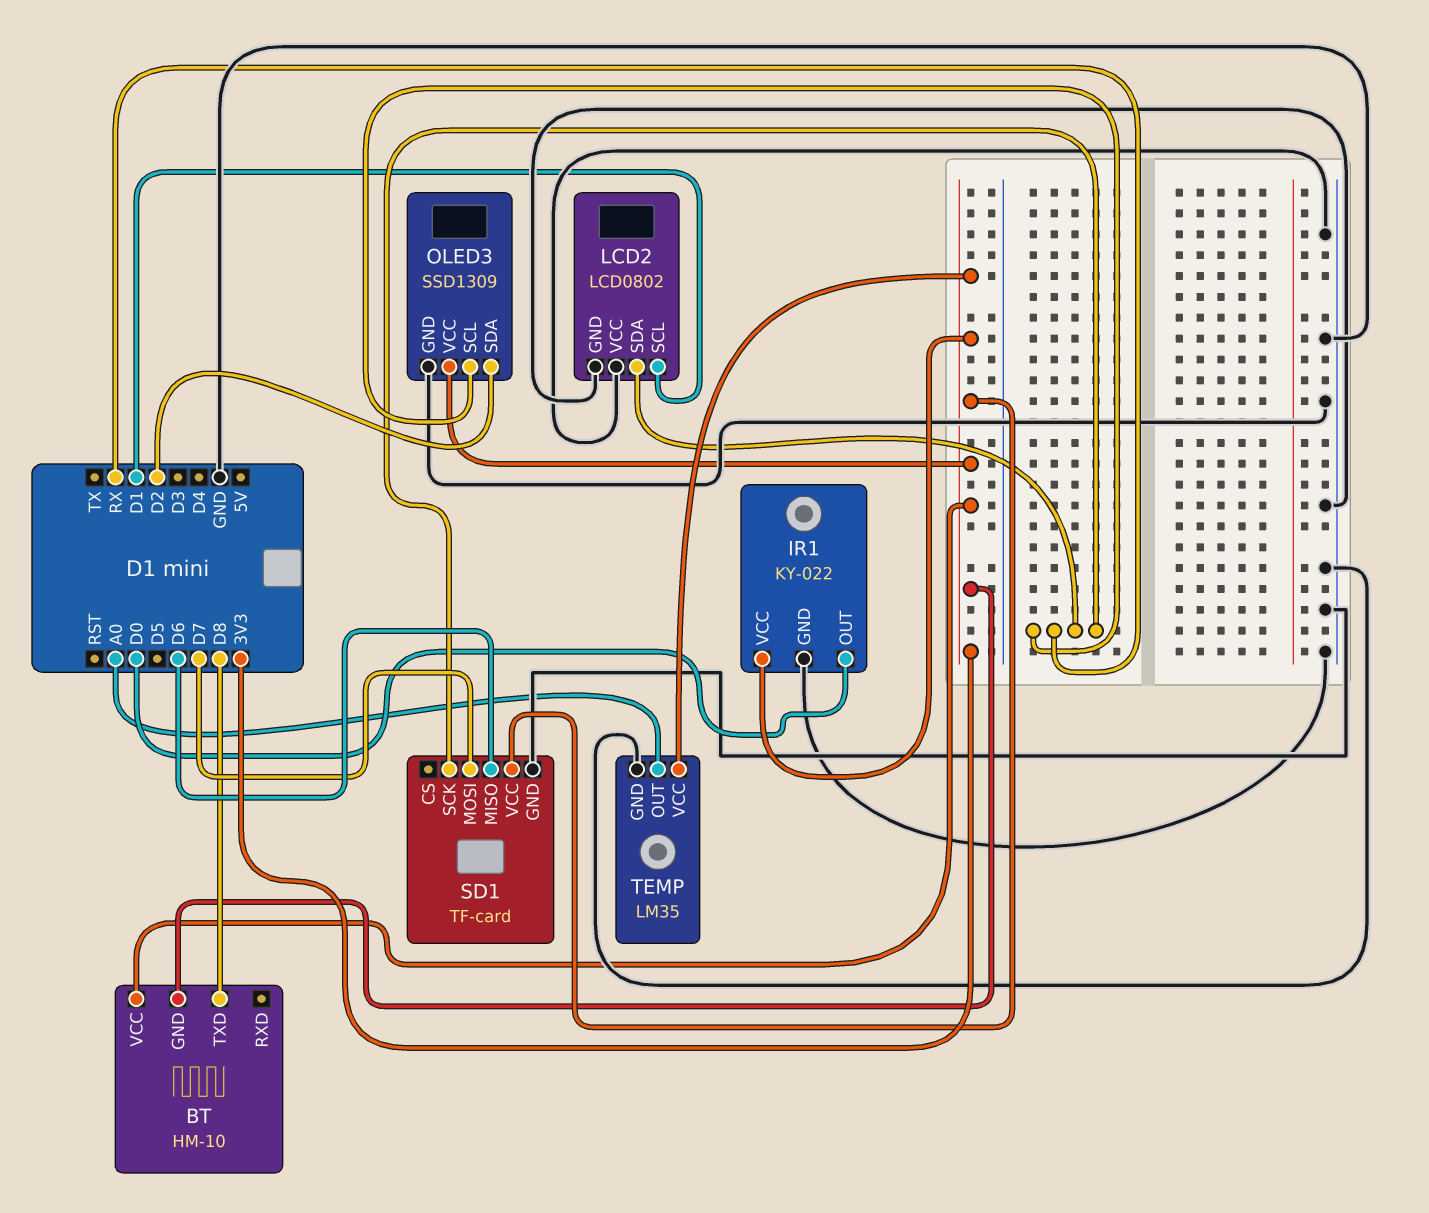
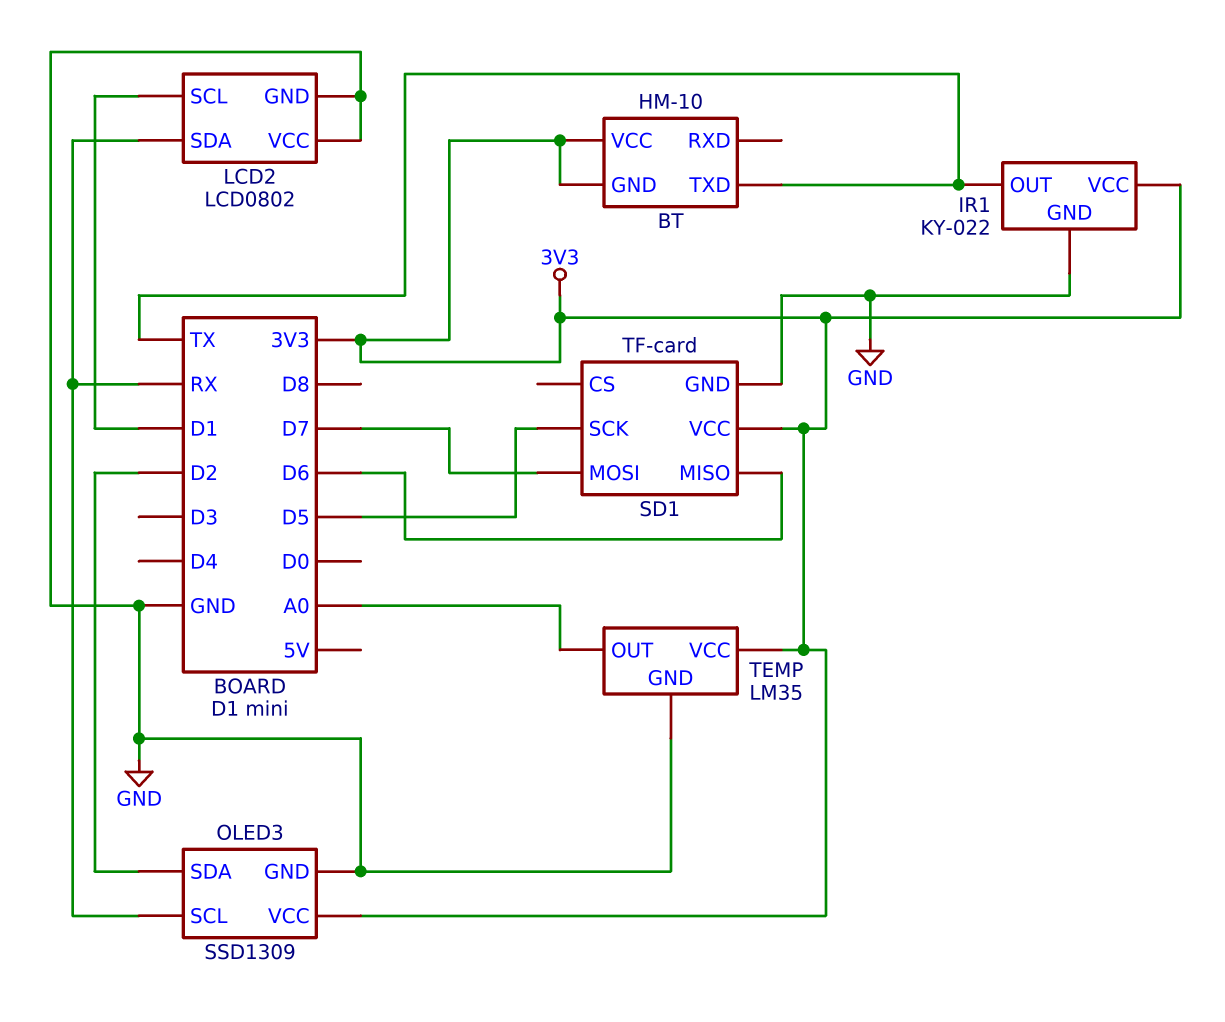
BT pin TXD: D8 -> TX
IR1 pin OUT: D0 -> TX
SD1 pin SCK: RX -> D5

